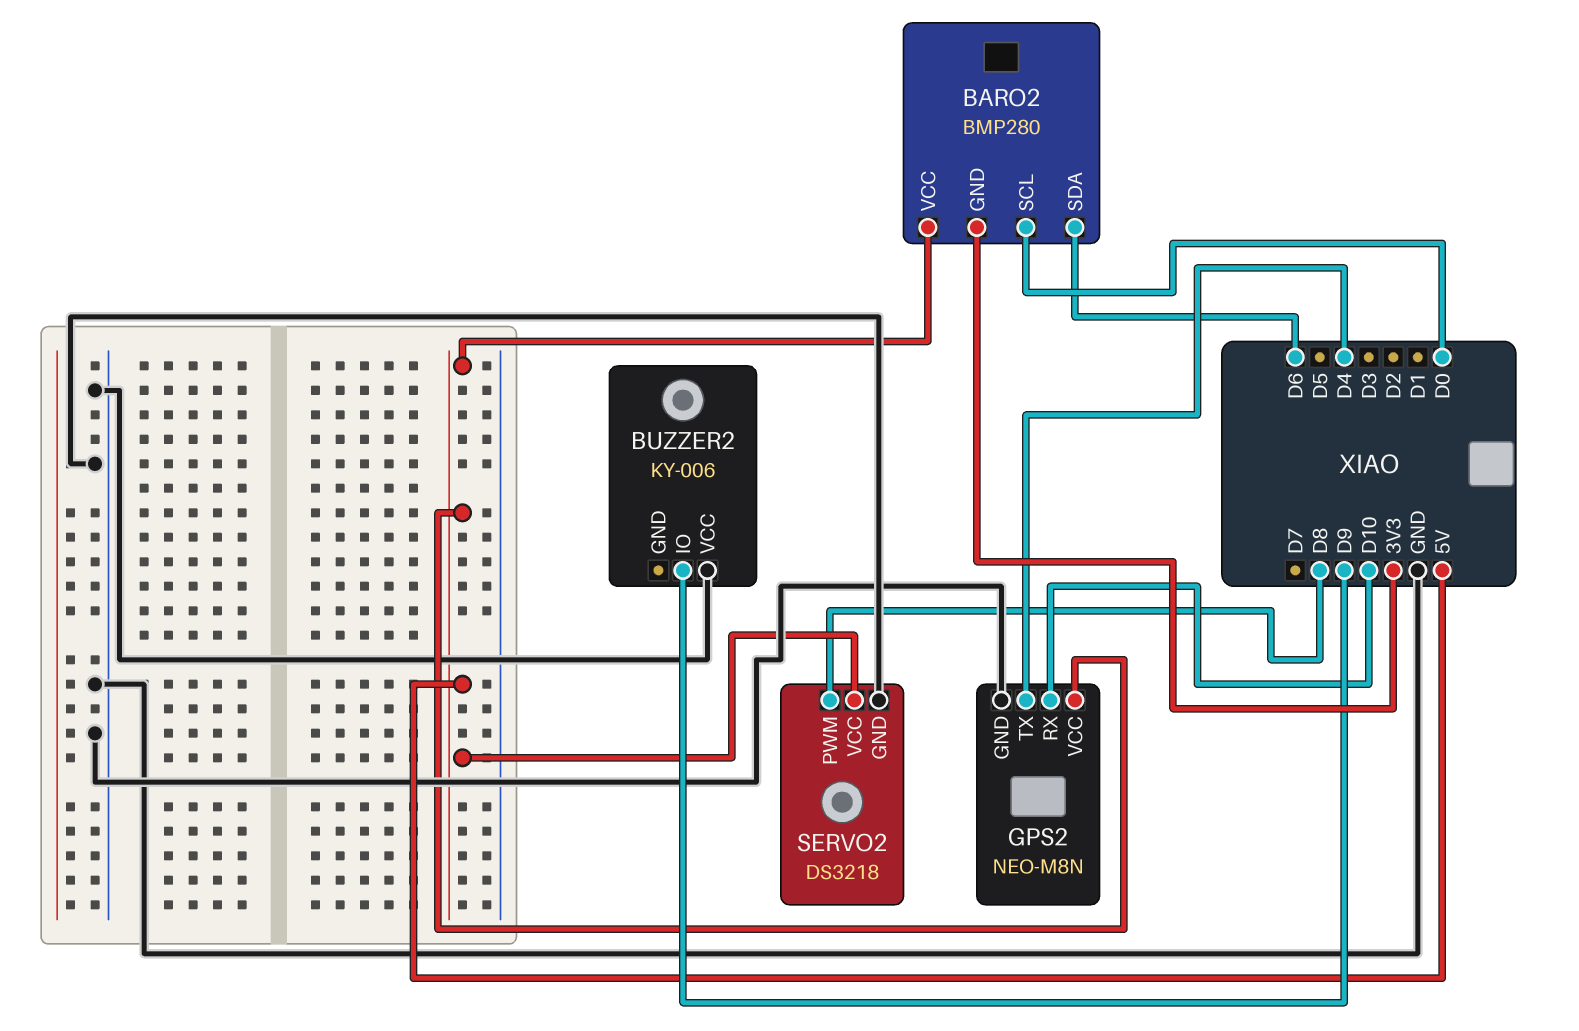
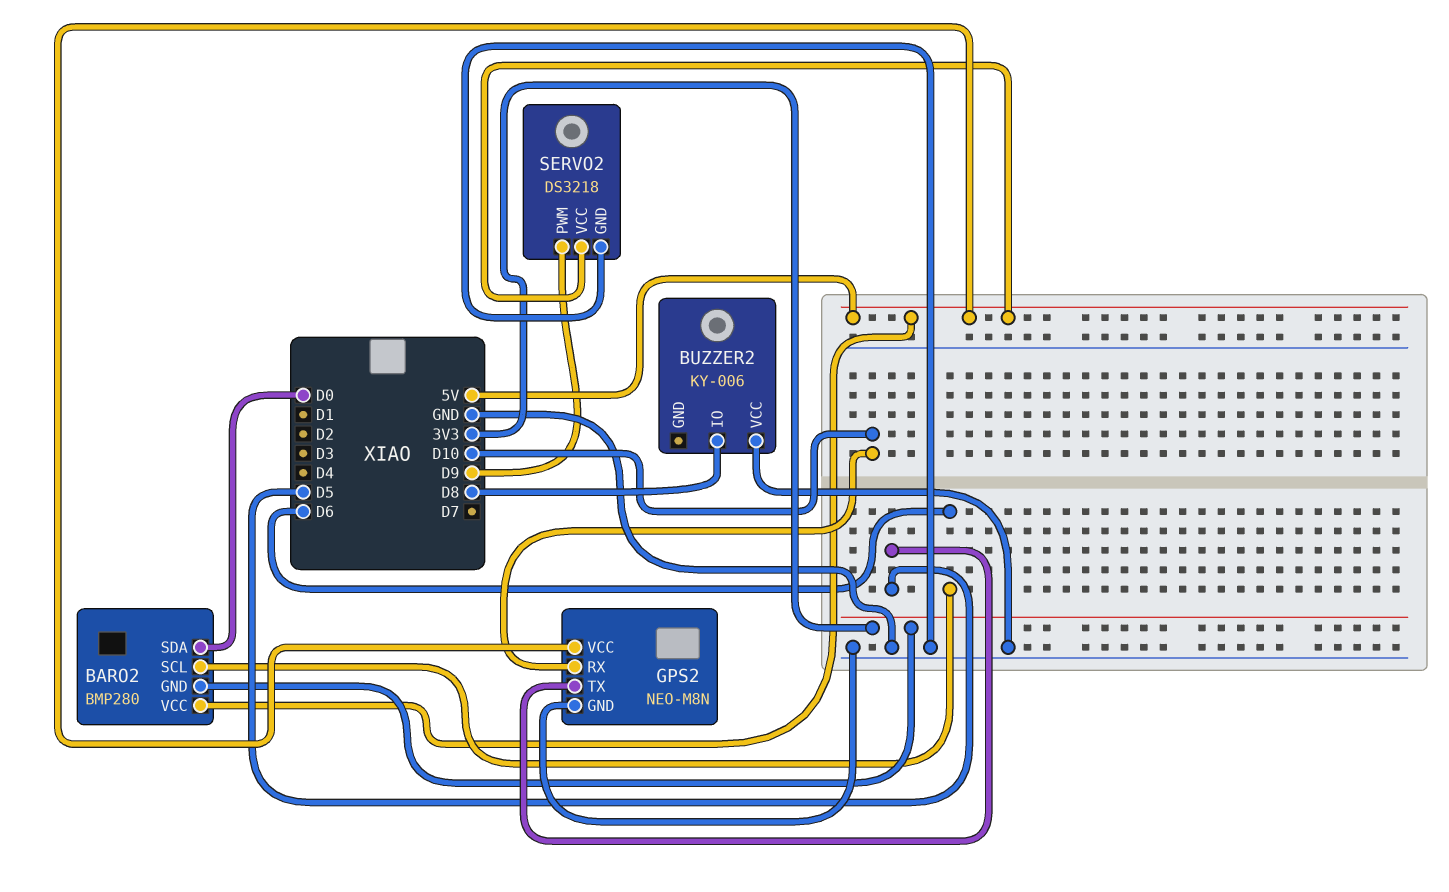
BARO2 pin SCL: D0 -> D6
BARO2 pin SDA: D6 -> D0
BUZZER2 pin IO: D9 -> D8
GPS2 pin TX: D4 -> D5
SERVO2 pin PWM: D8 -> D9

